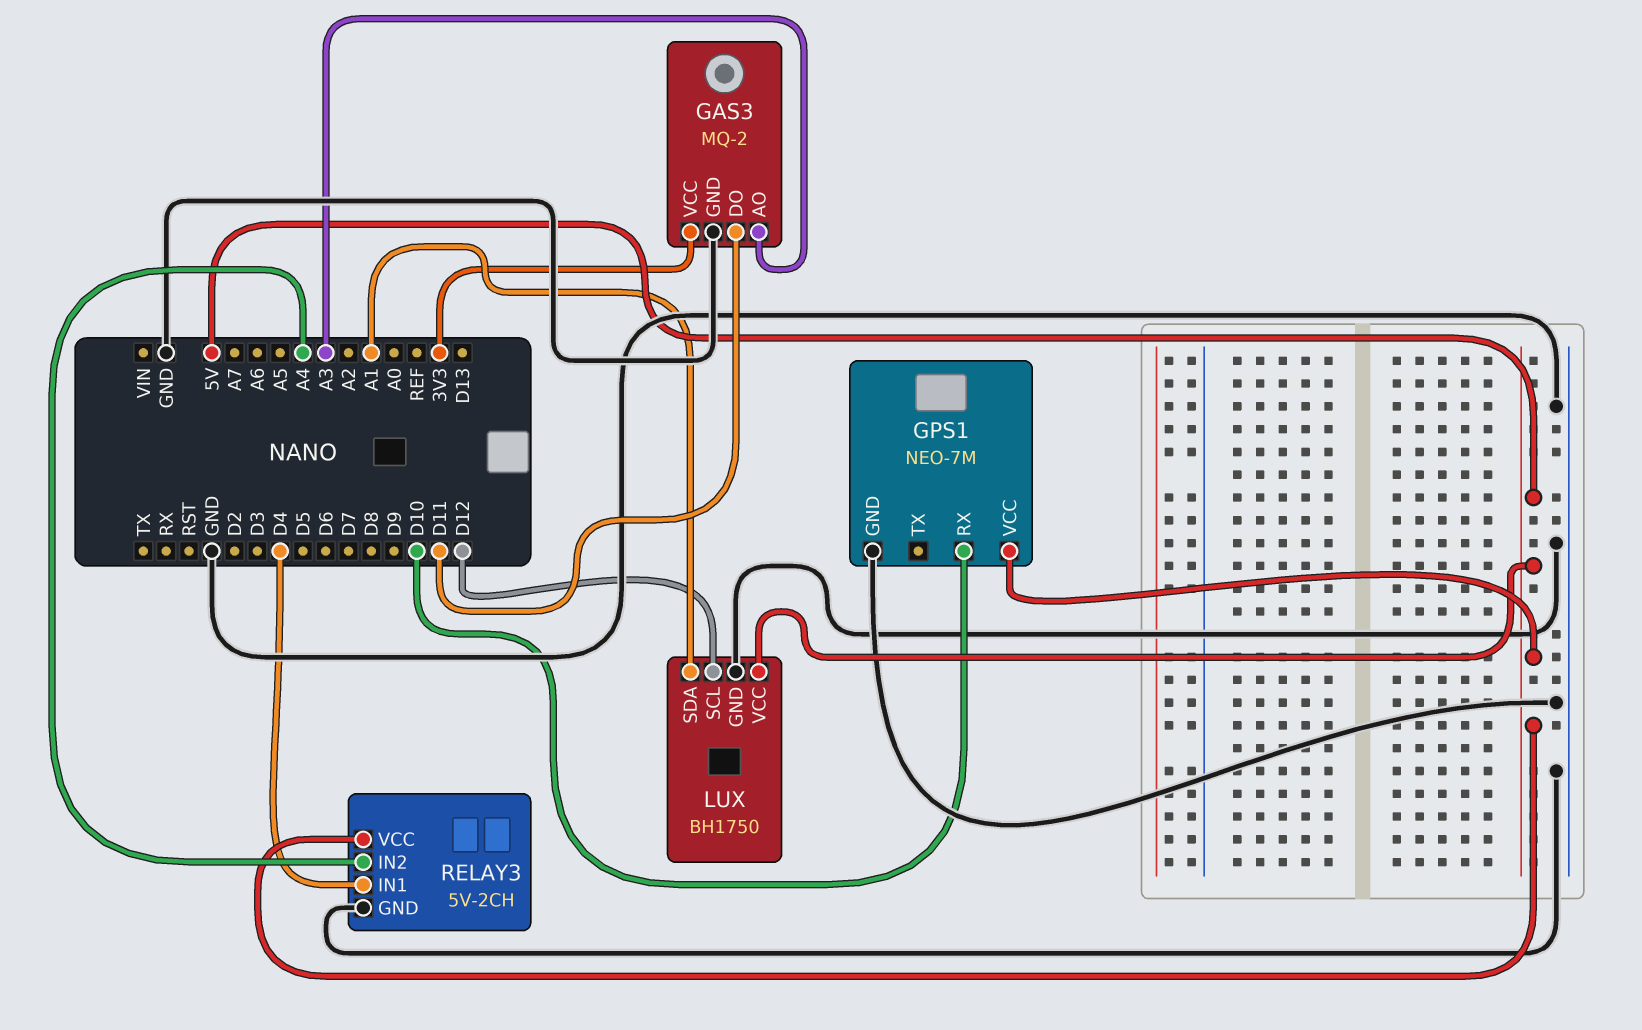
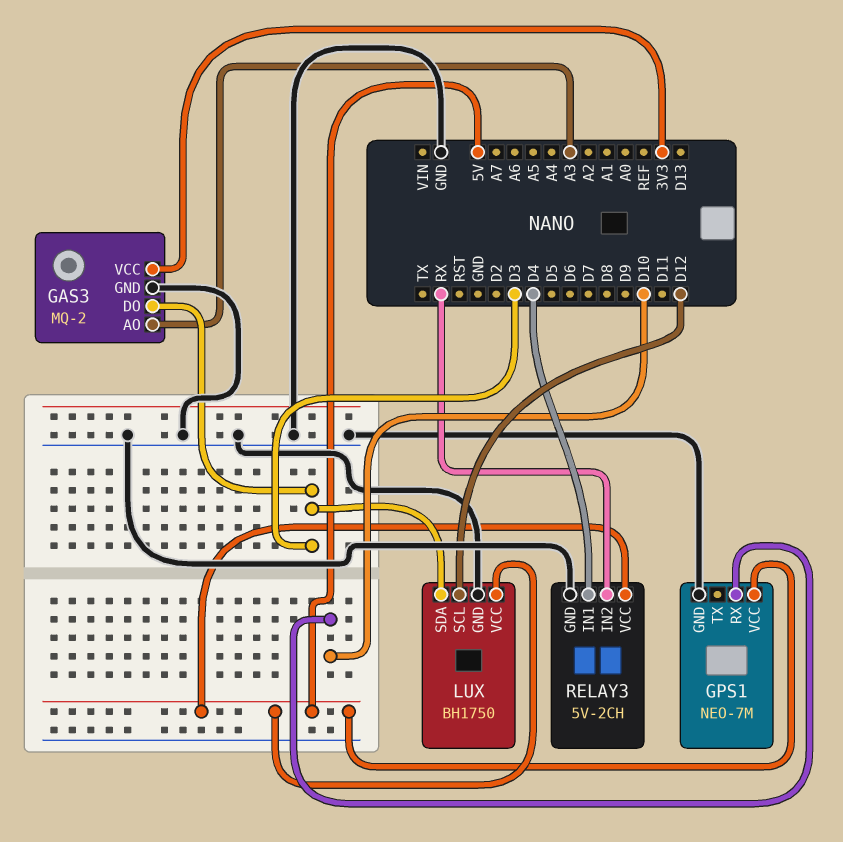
GAS3 pin DO: D11 -> D3
LUX pin SDA: A1 -> D3
RELAY3 pin IN2: A4 -> RX

